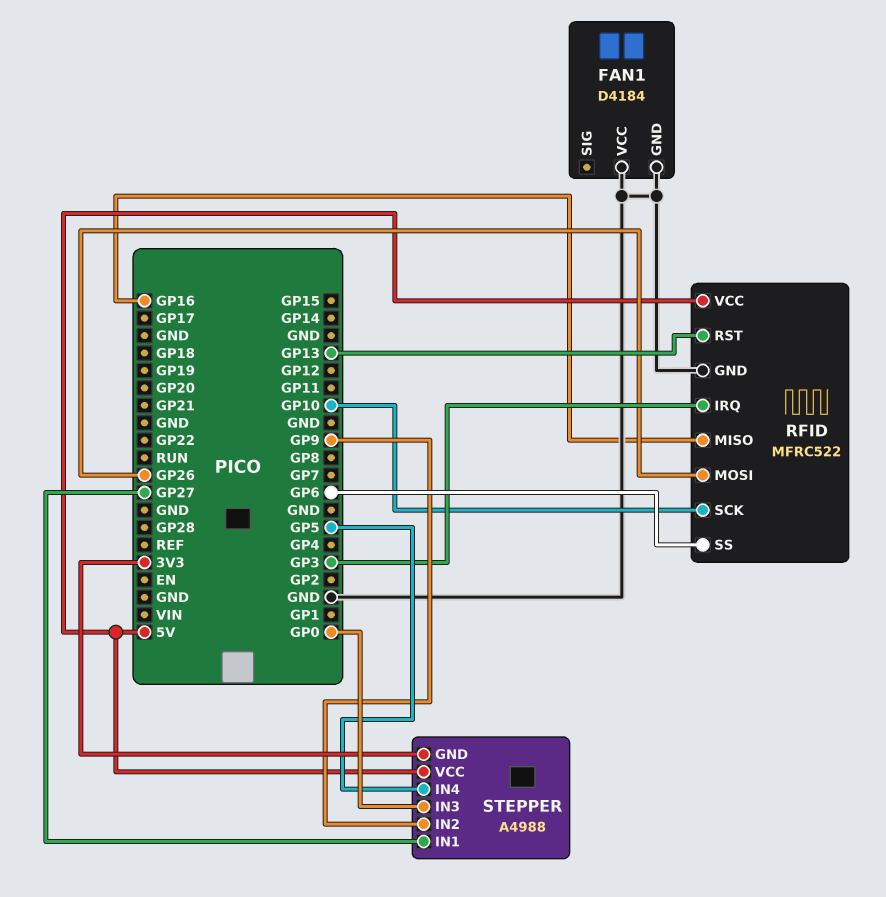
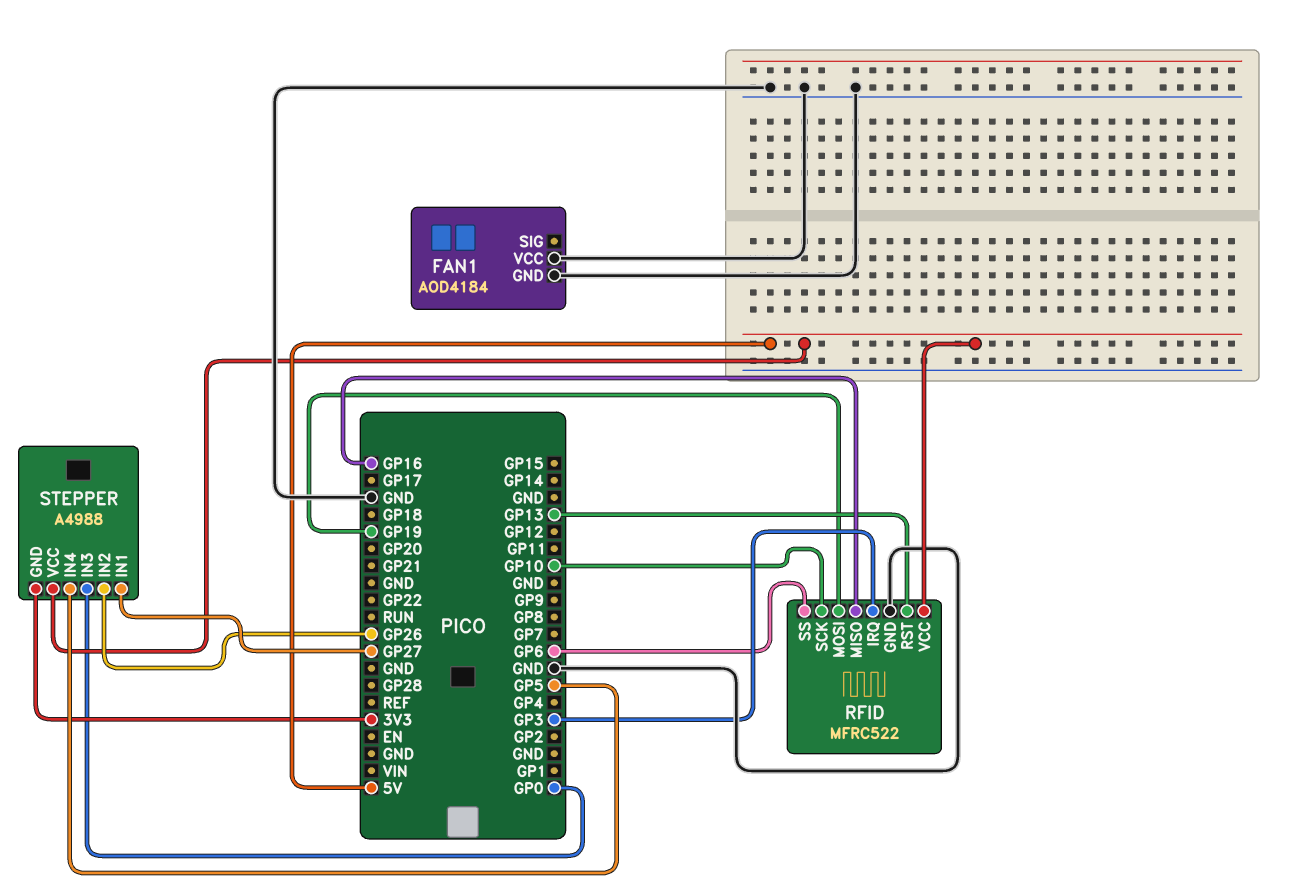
FAN1: D4184 -> AOD4184
RFID pin MOSI: GP26 -> GP19
STEPPER pin IN2: GP9 -> GP26

